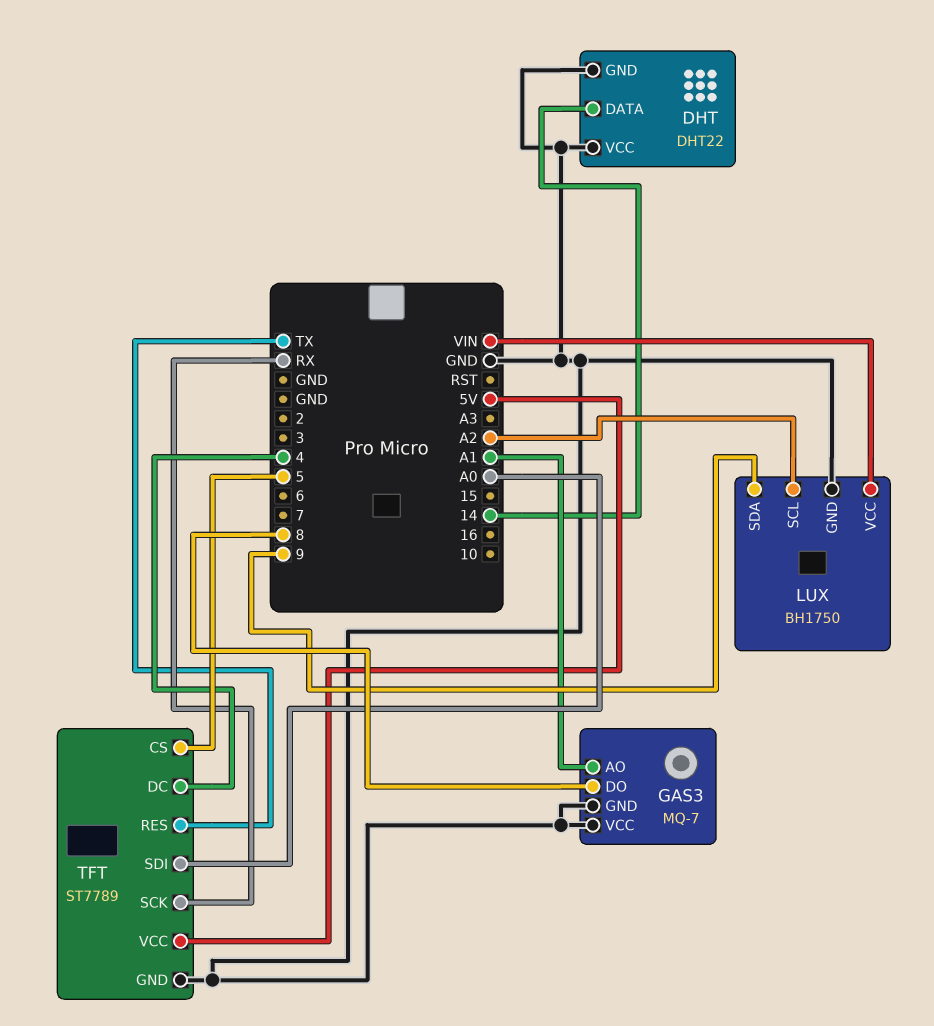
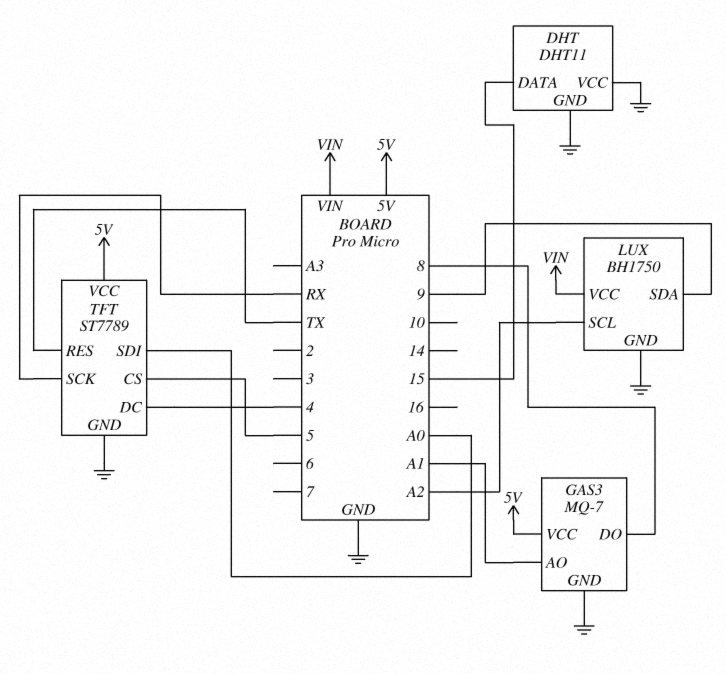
DHT: DHT22 -> DHT11
DHT pin DATA: 14 -> 15
GAS3 pin VCC: GND -> 5V

